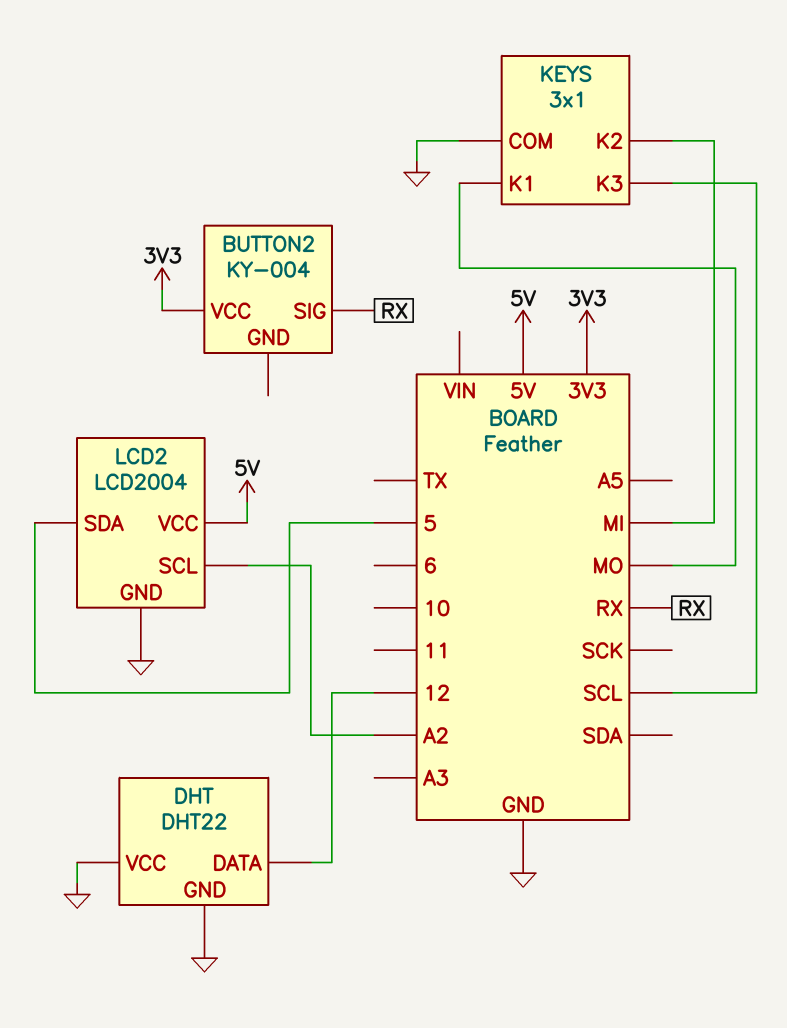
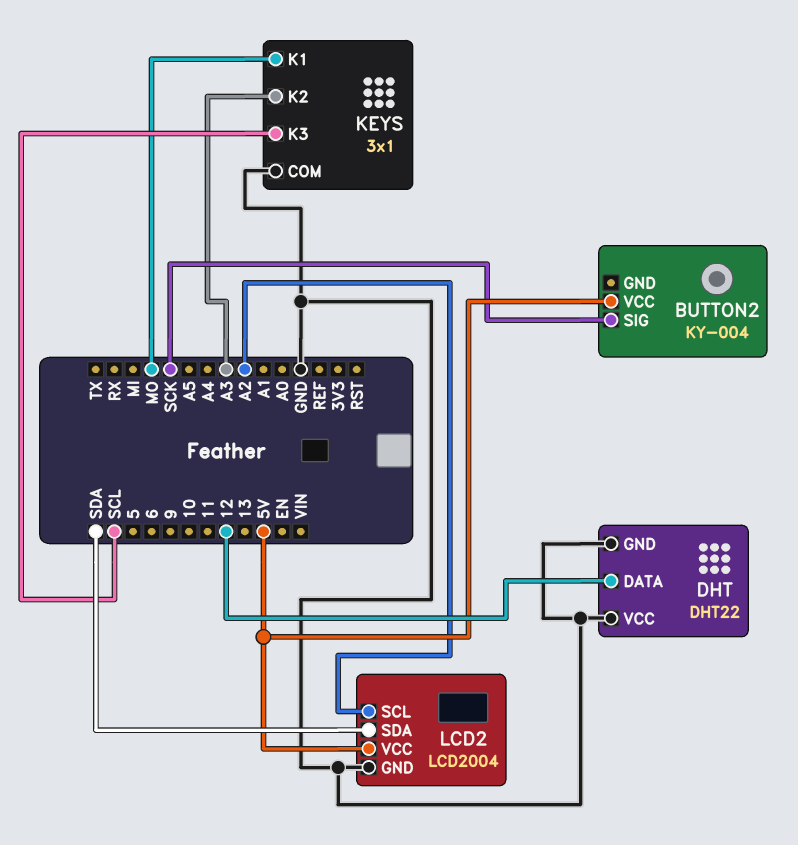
BUTTON2 pin SIG: RX -> SCK
BUTTON2 pin VCC: 3V3 -> 5V
KEYS pin K2: MI -> A3
LCD2 pin SDA: 5 -> SDA

